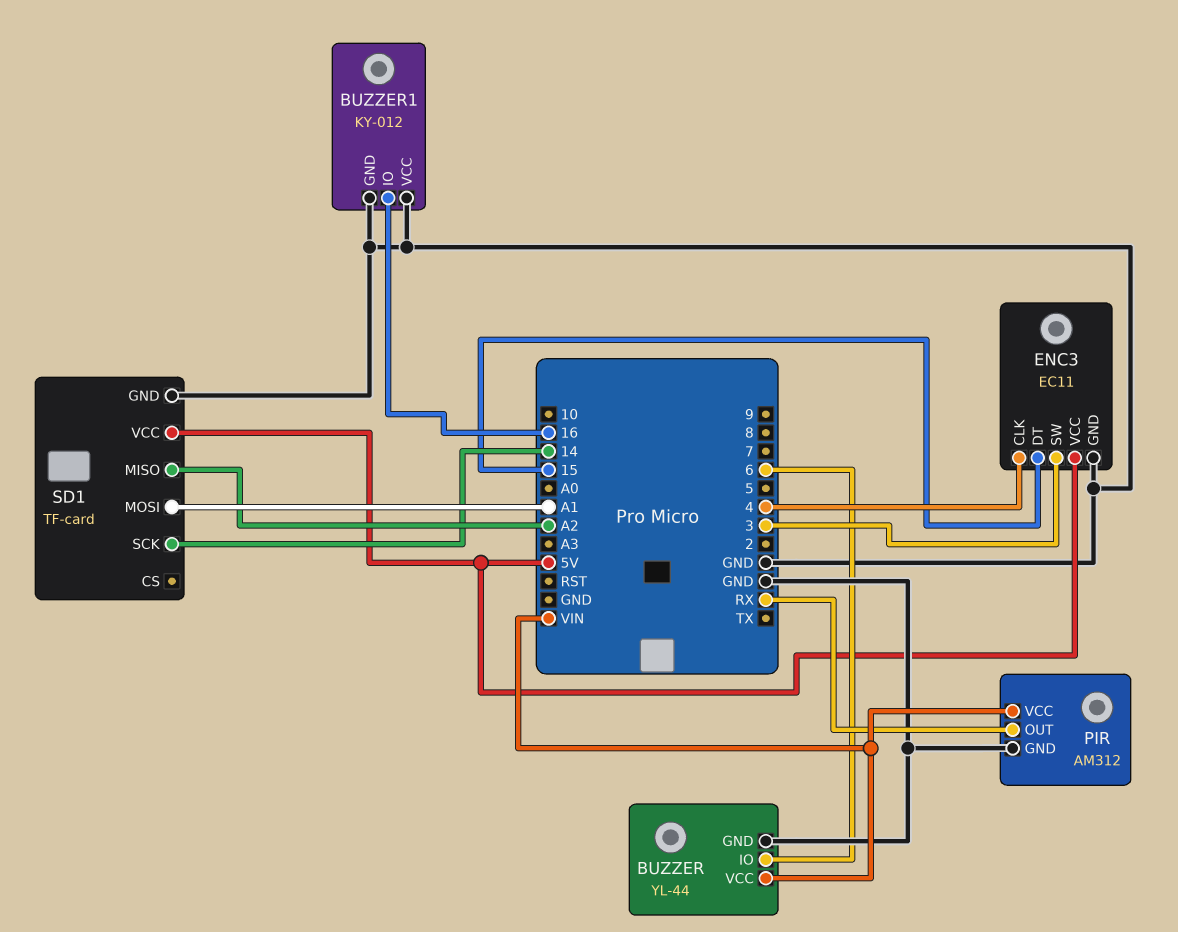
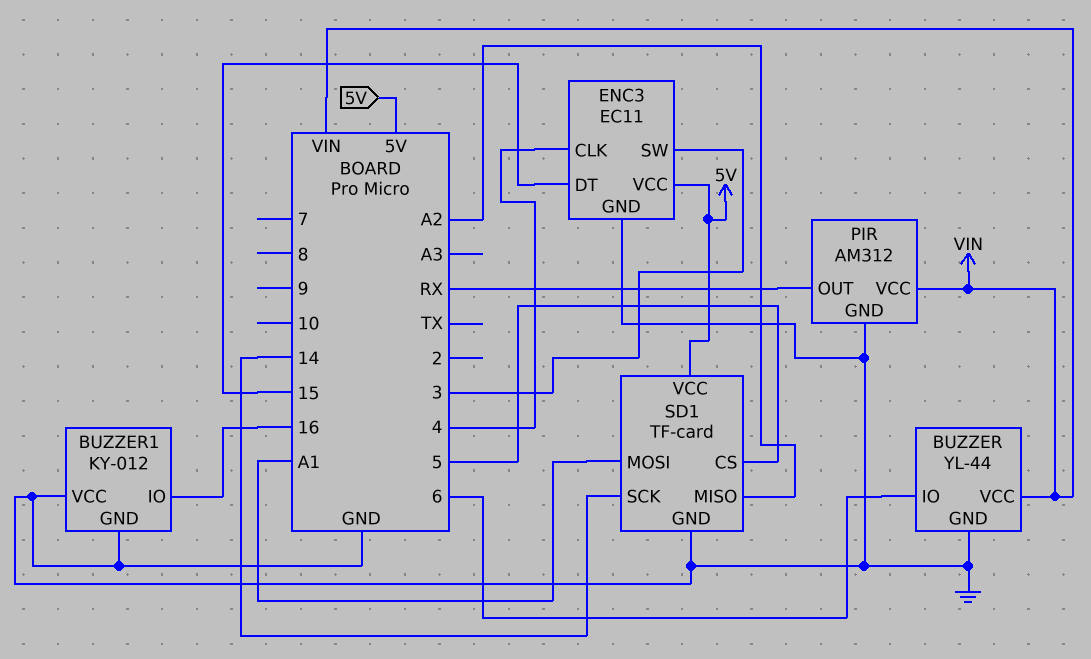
SD1 pin CS: none -> 5

